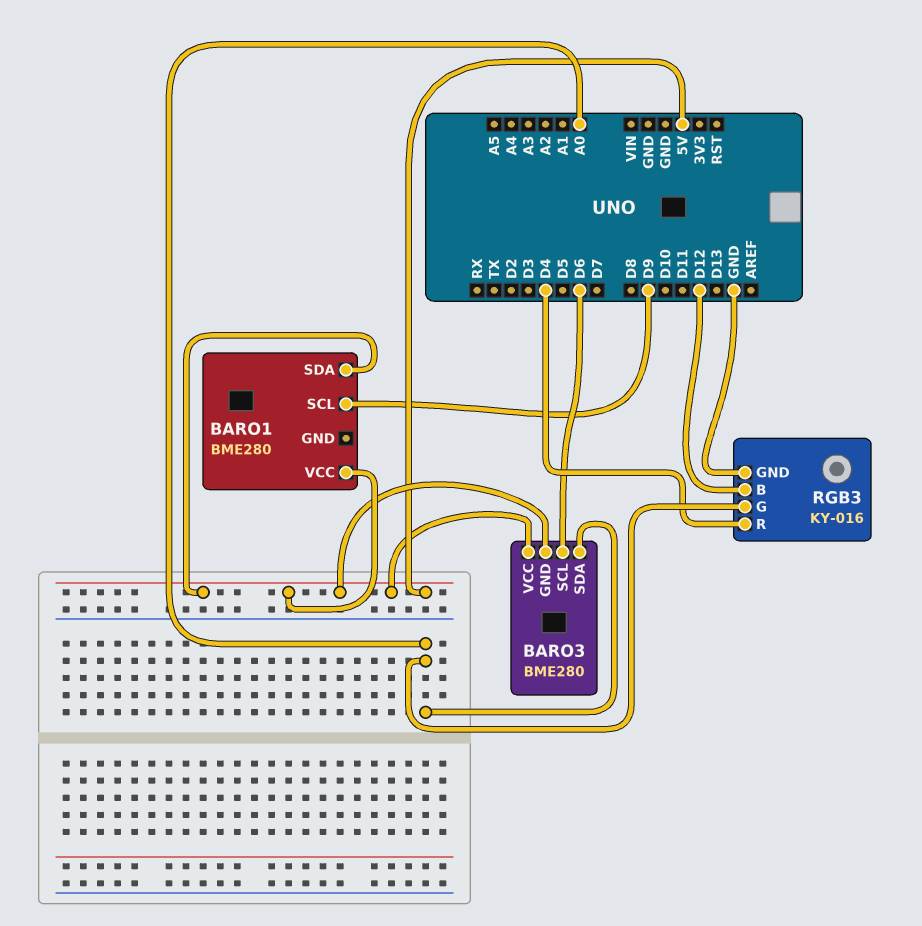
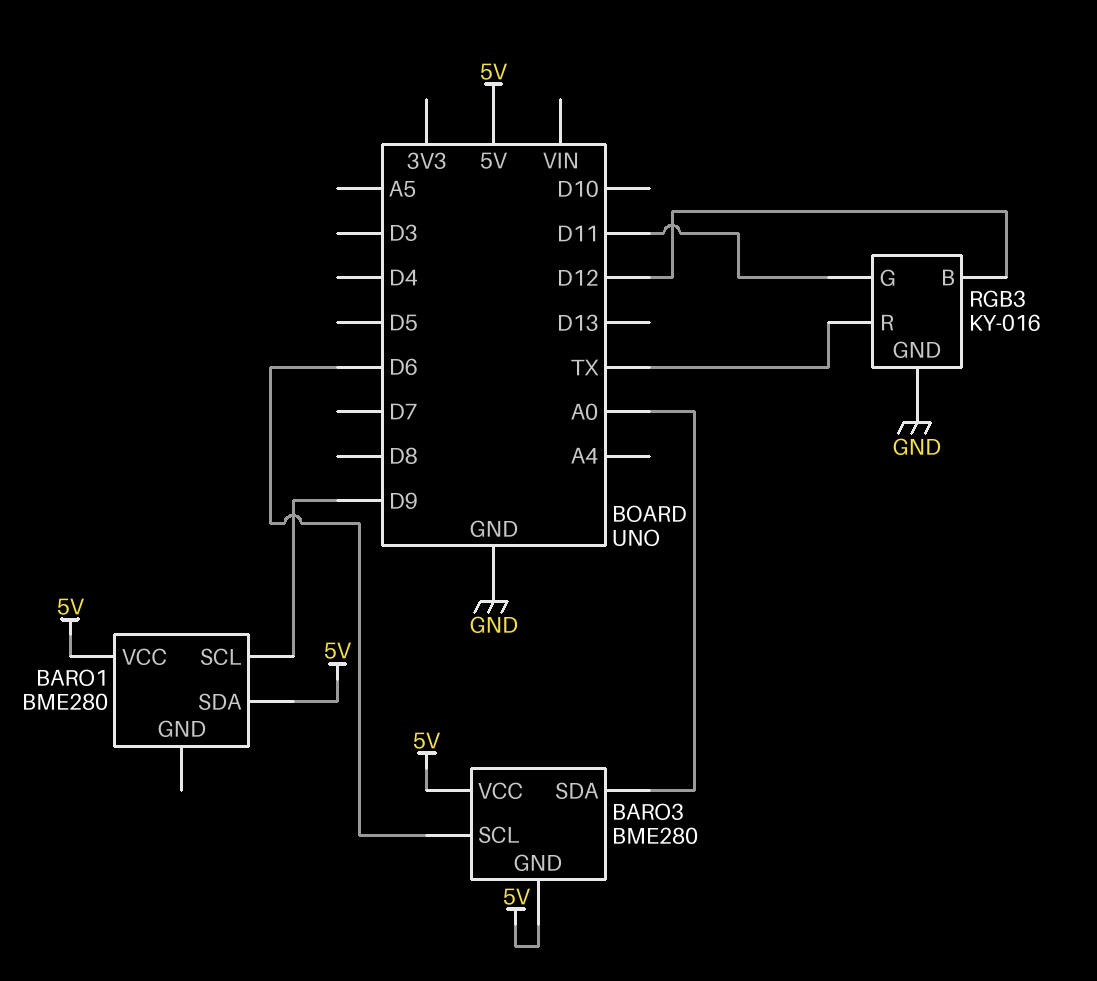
RGB3 pin G: A0 -> D11
RGB3 pin R: D4 -> TX

